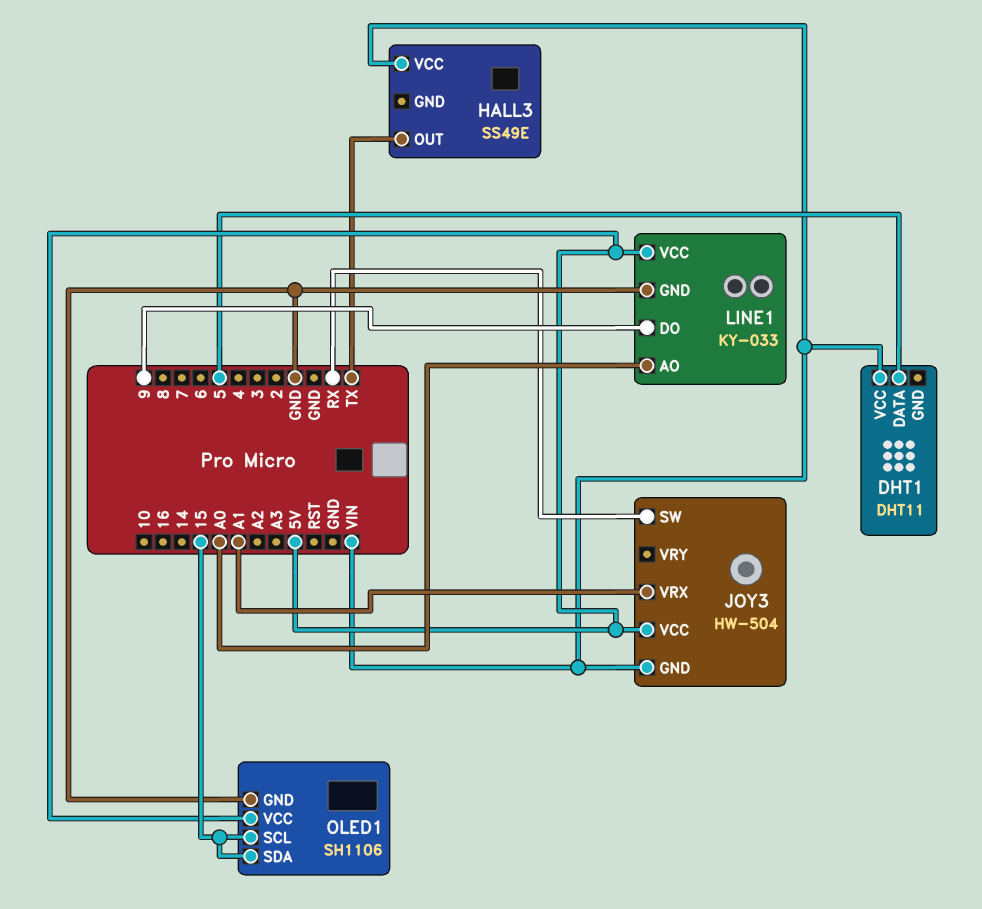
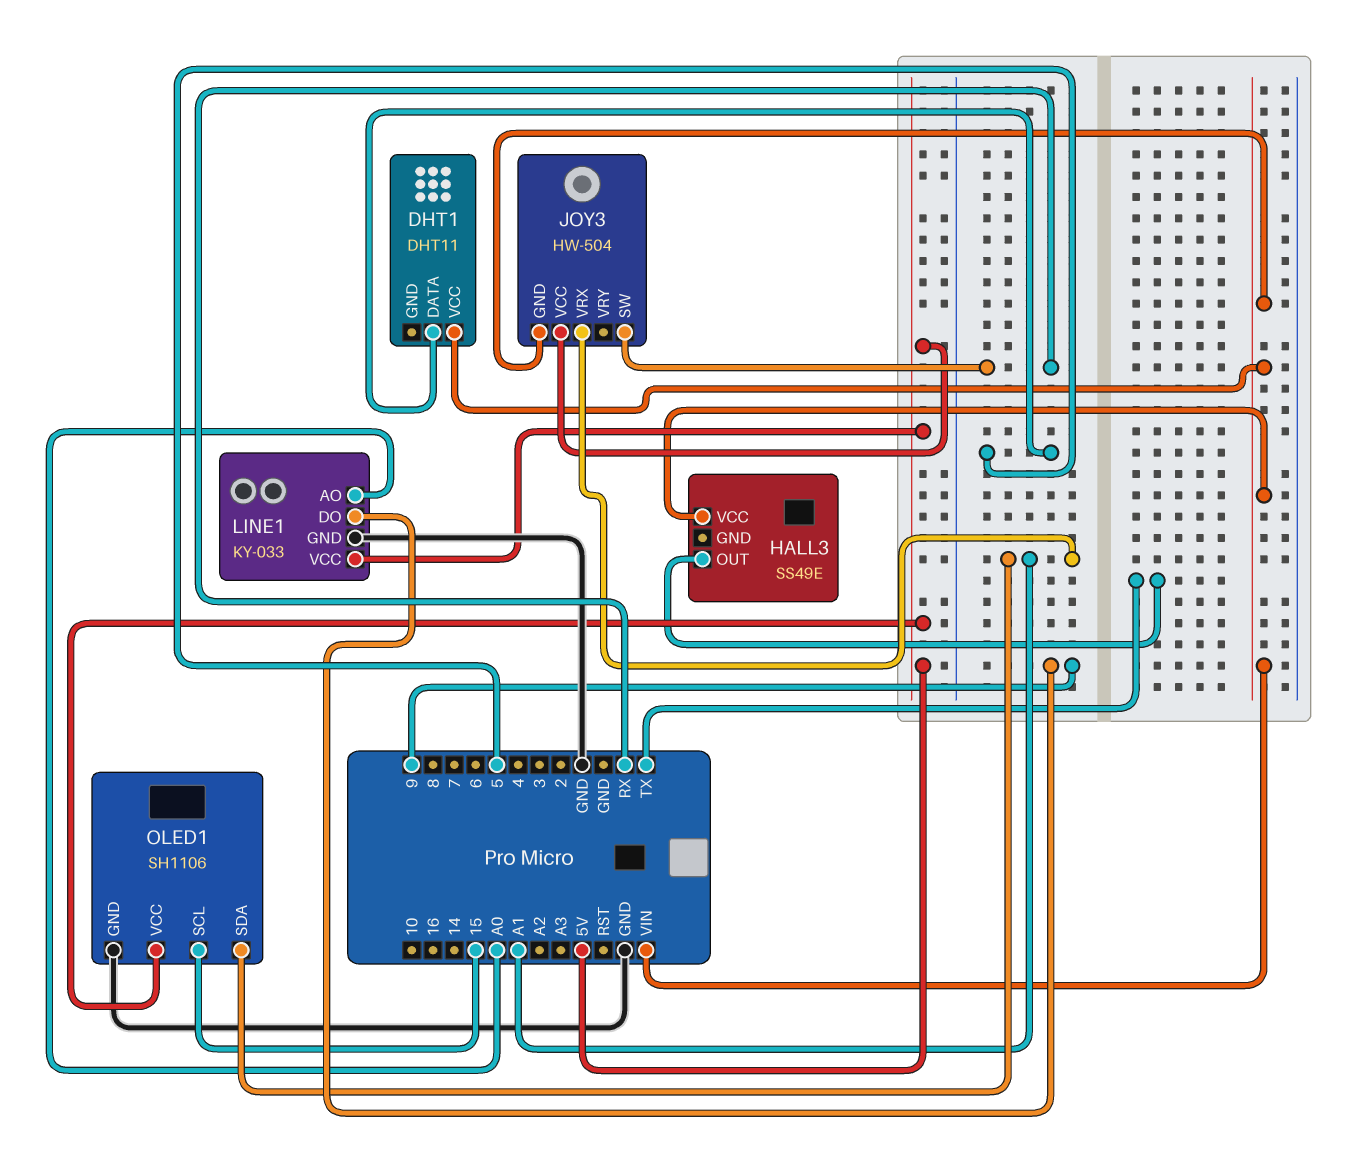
OLED1 pin SDA: 15 -> A1

